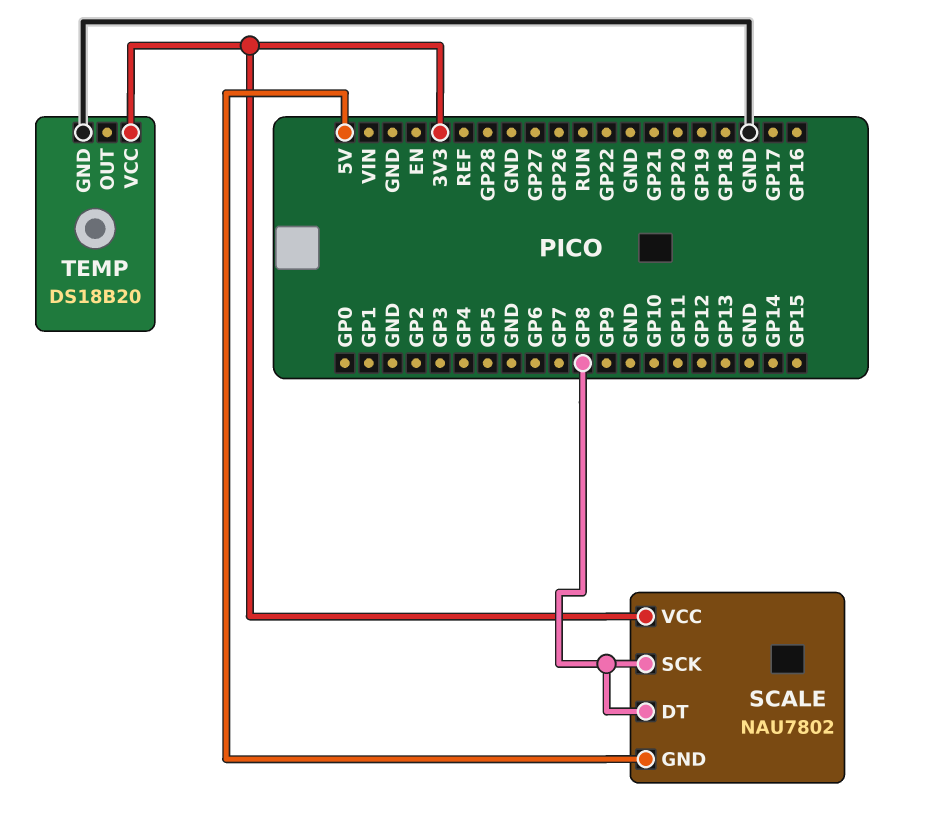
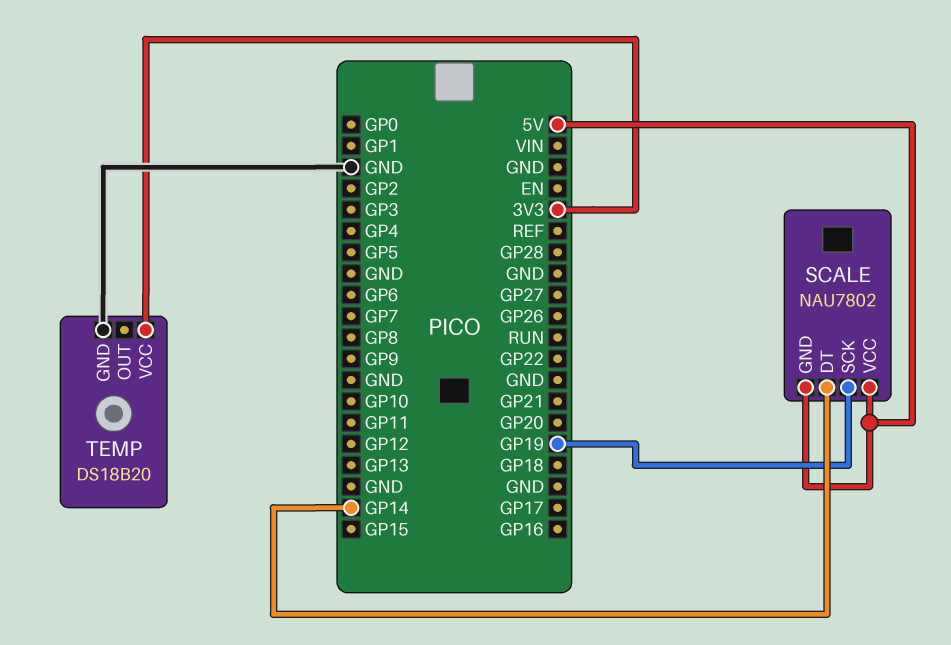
SCALE pin DT: GP8 -> GP14
SCALE pin SCK: GP8 -> GP19
SCALE pin VCC: 3V3 -> 5V

